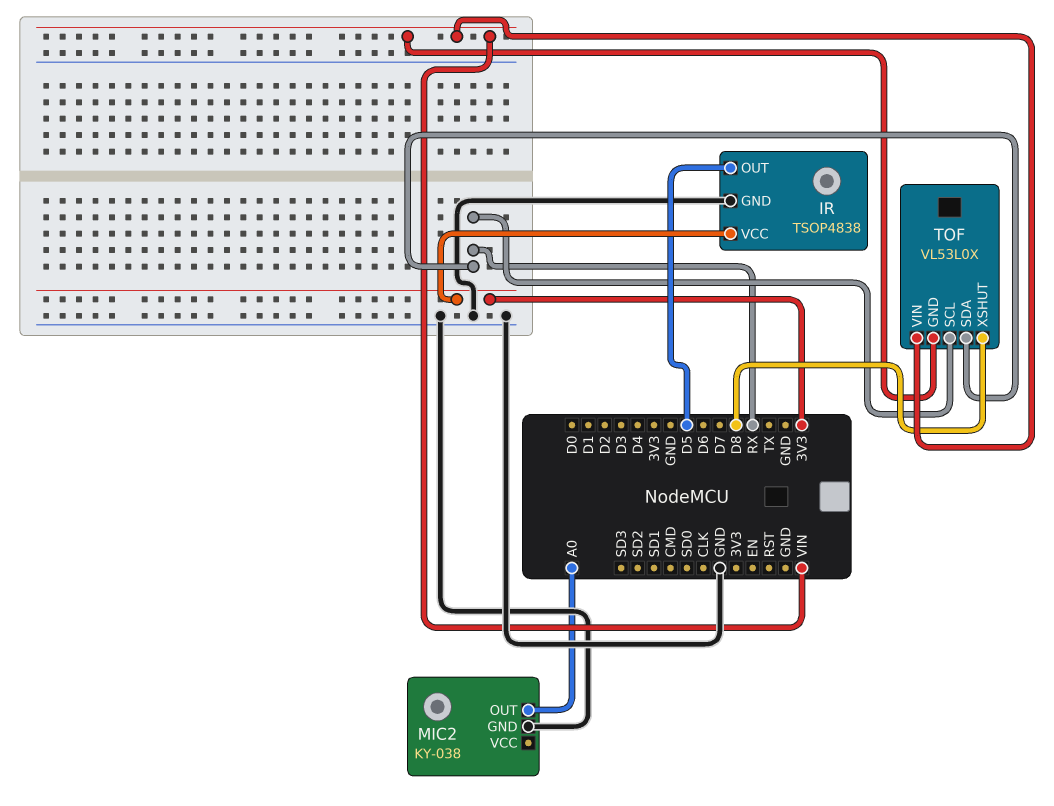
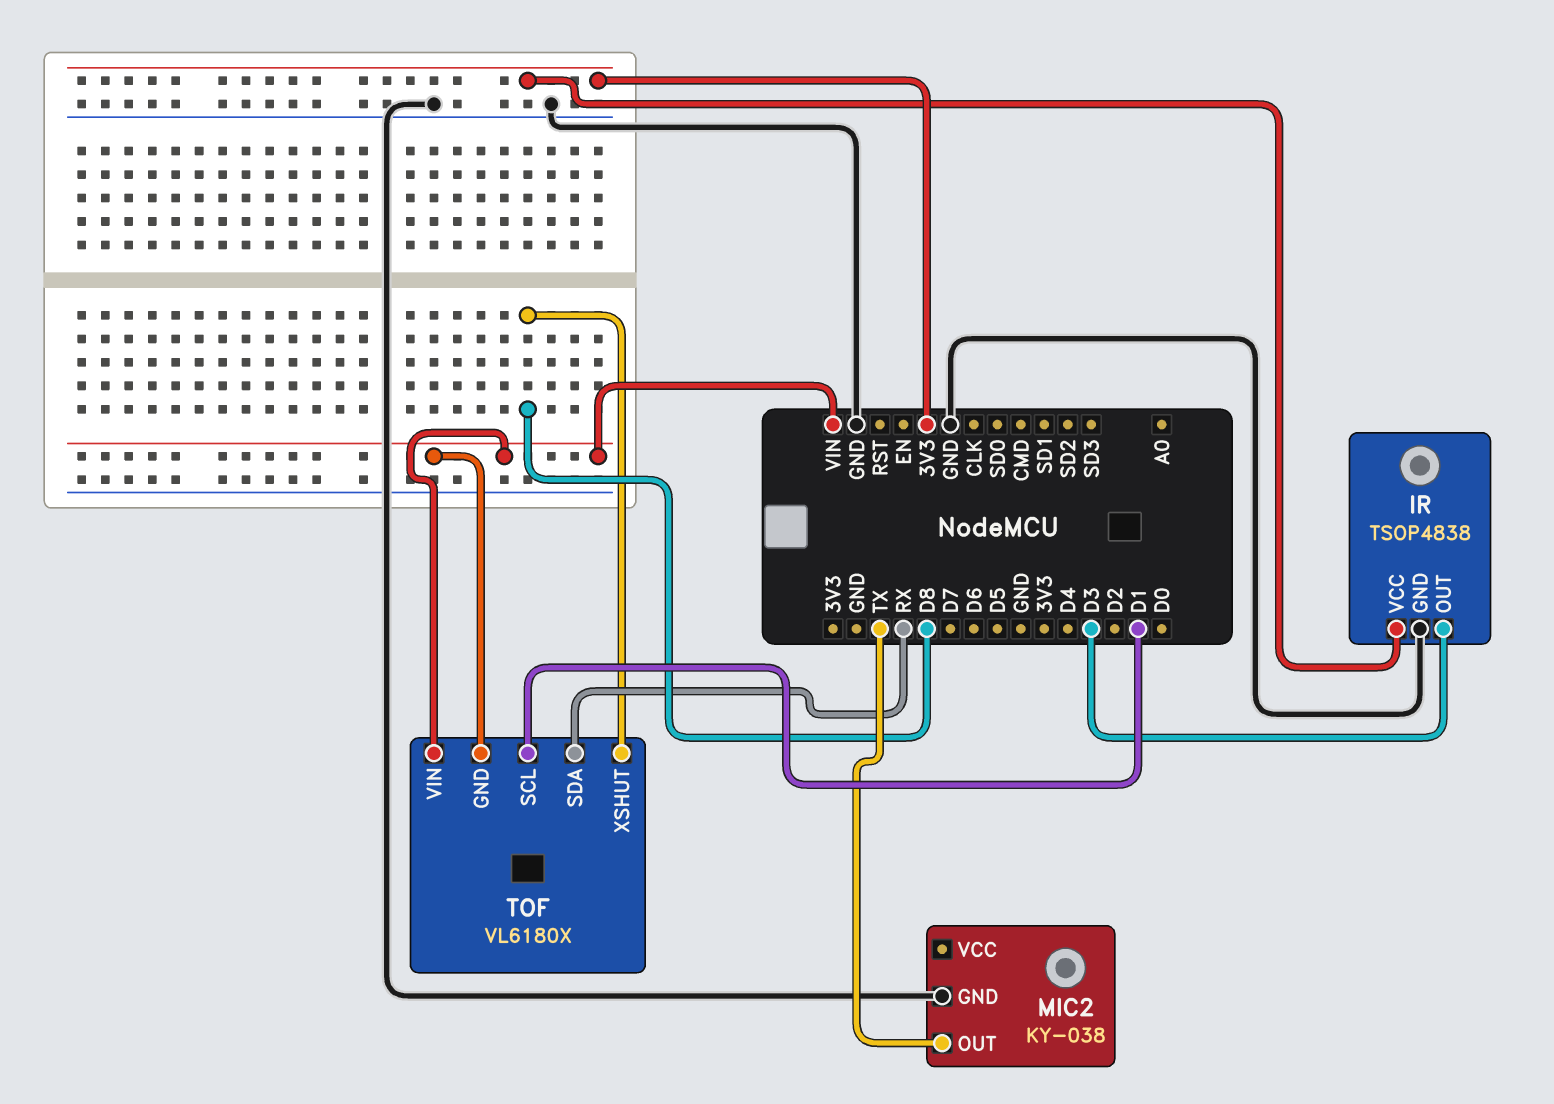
IR pin OUT: D5 -> D3
MIC2 pin OUT: A0 -> TX
TOF: VL53L0X -> VL6180X
TOF pin SCL: RX -> D1

